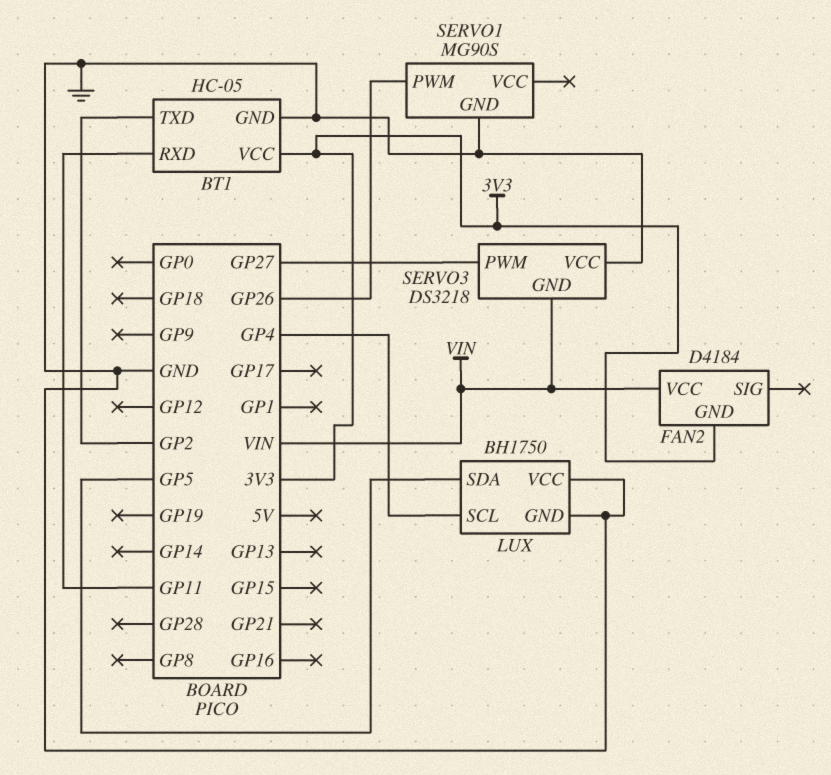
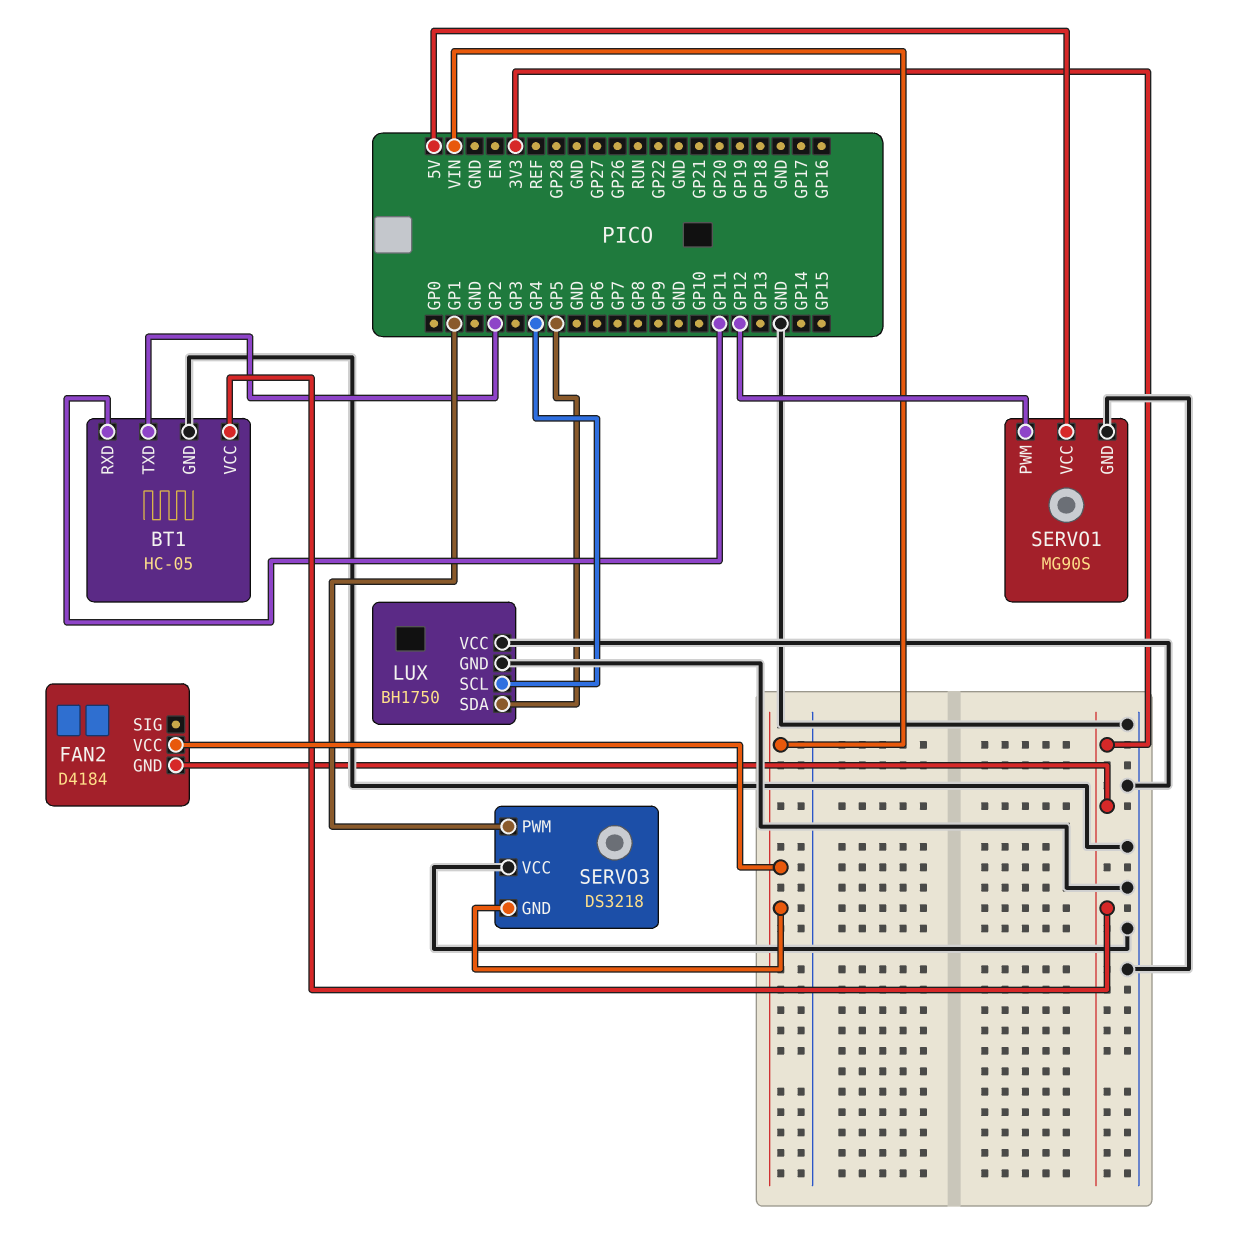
SERVO1 pin PWM: GP26 -> GP12
SERVO1 pin VCC: none -> 5V
SERVO3 pin PWM: GP27 -> GP1

